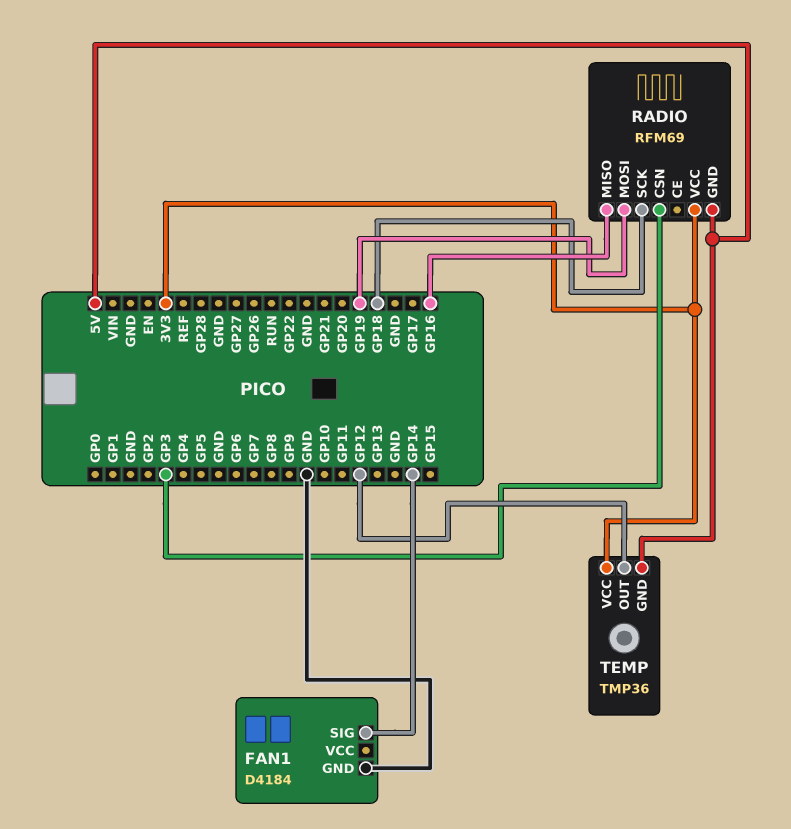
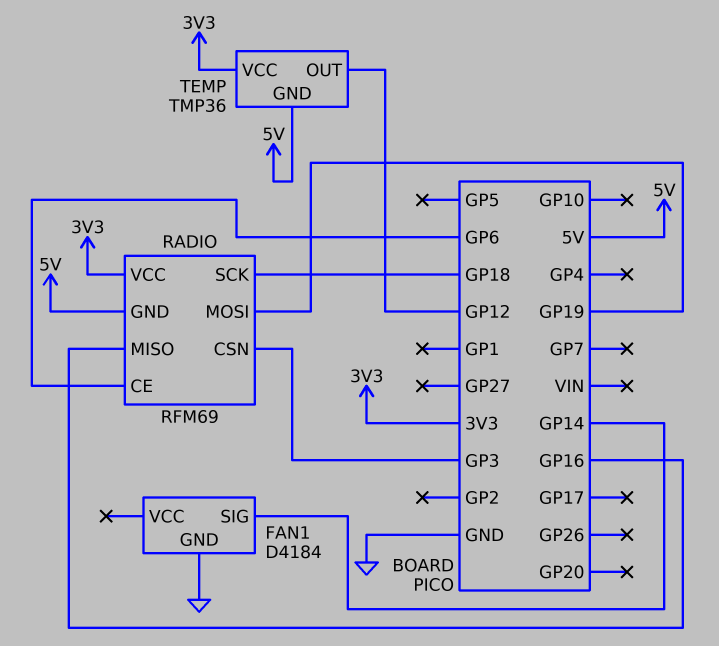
RADIO pin CE: none -> GP6

